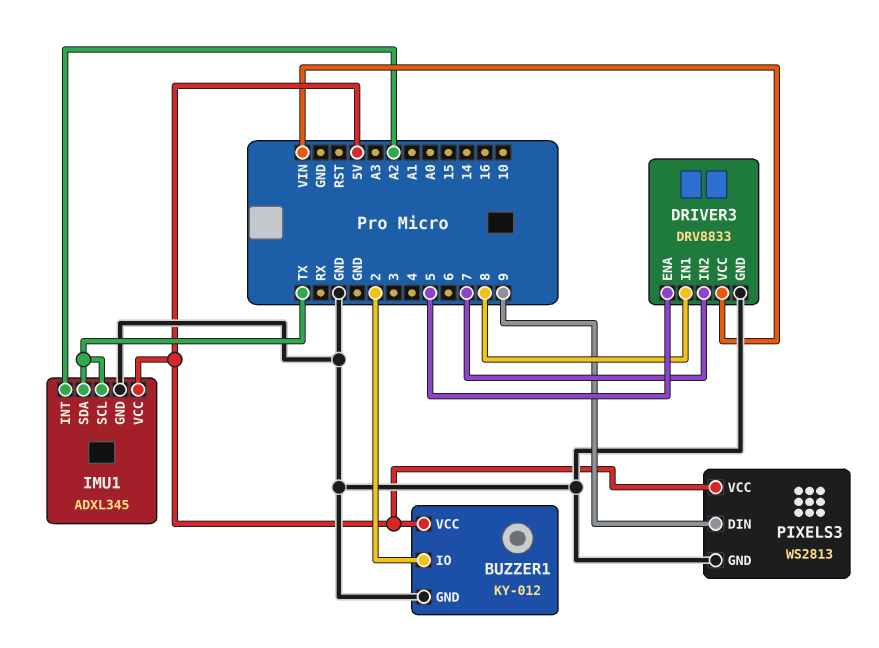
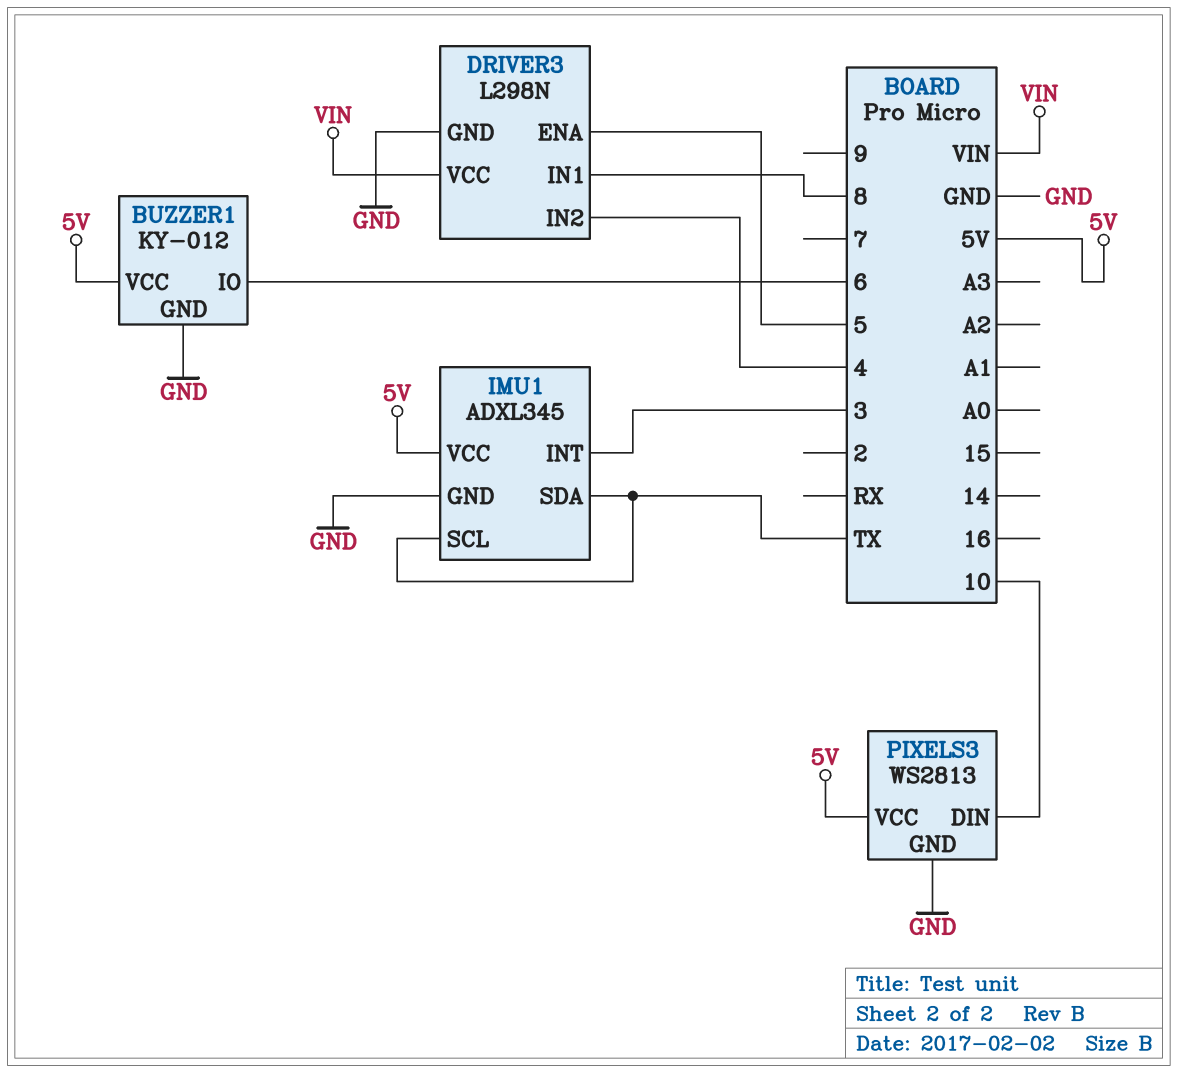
BUZZER1 pin IO: 2 -> 6
DRIVER3: DRV8833 -> L298N
DRIVER3 pin IN2: 7 -> 4
IMU1 pin INT: A2 -> 3
PIXELS3 pin DIN: 9 -> 10

